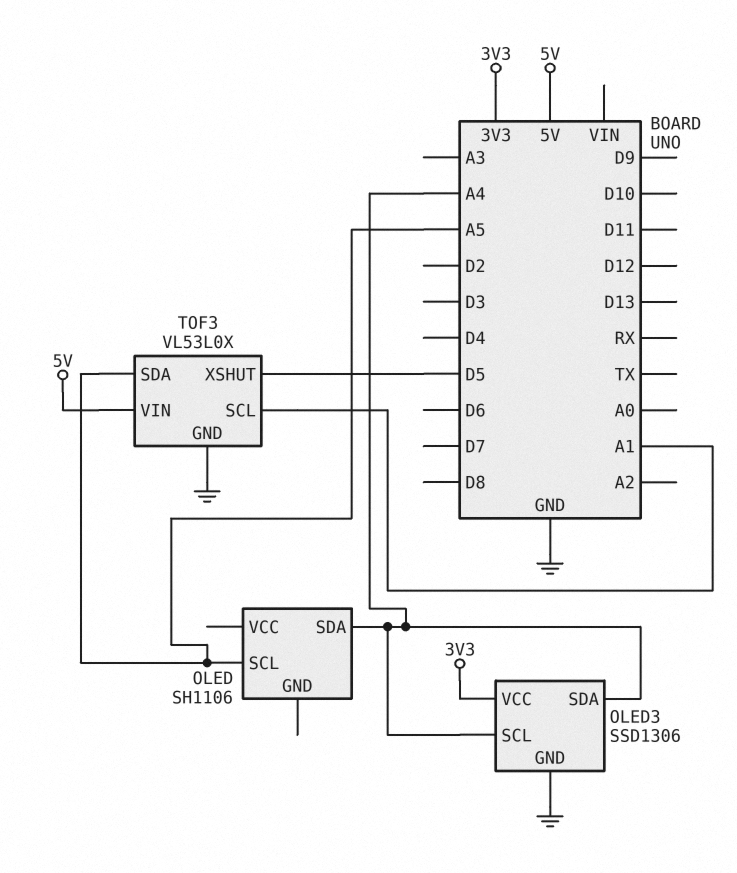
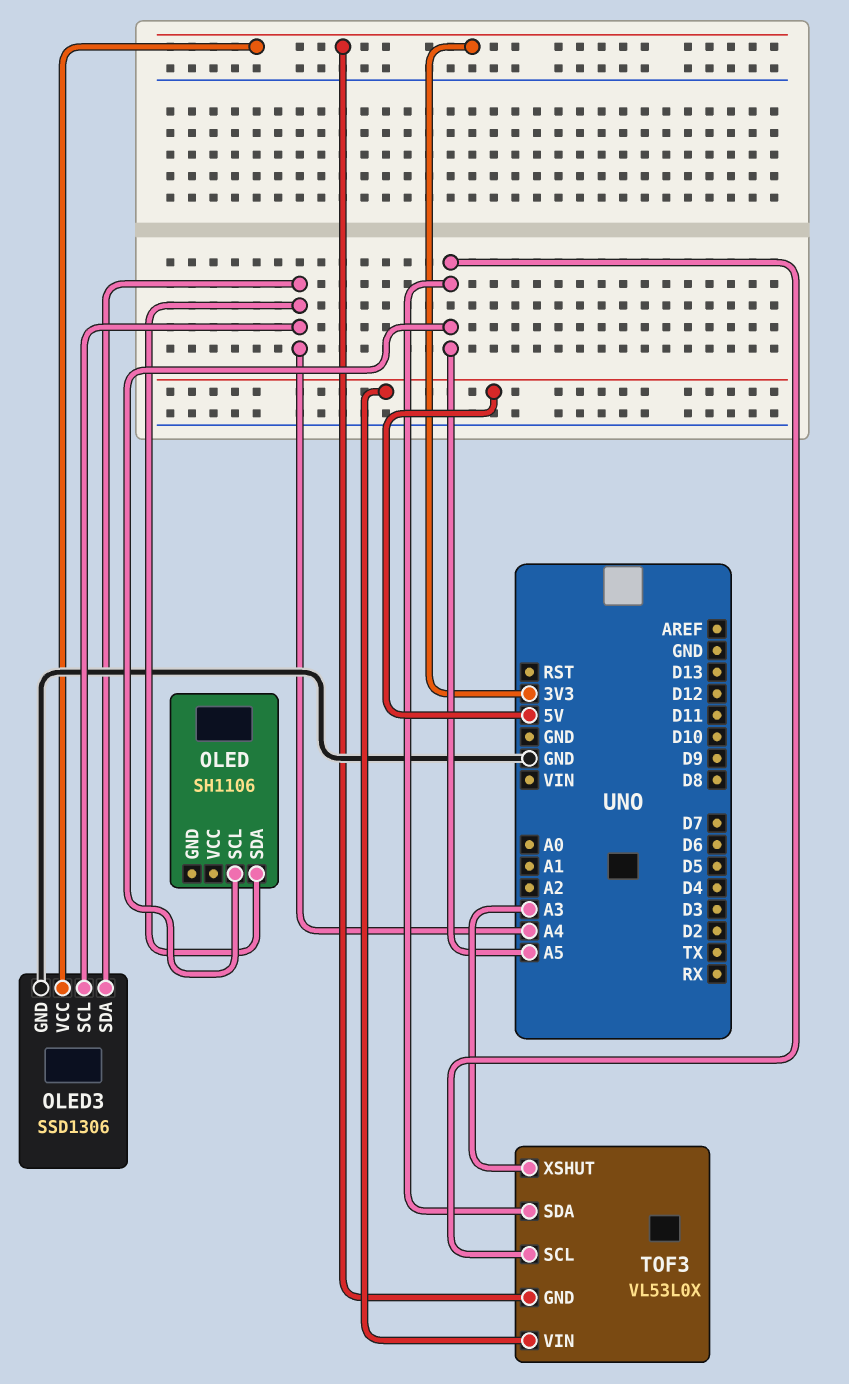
TOF3 pin GND: GND -> 3V3
TOF3 pin SCL: A1 -> A5
TOF3 pin XSHUT: D5 -> A3

